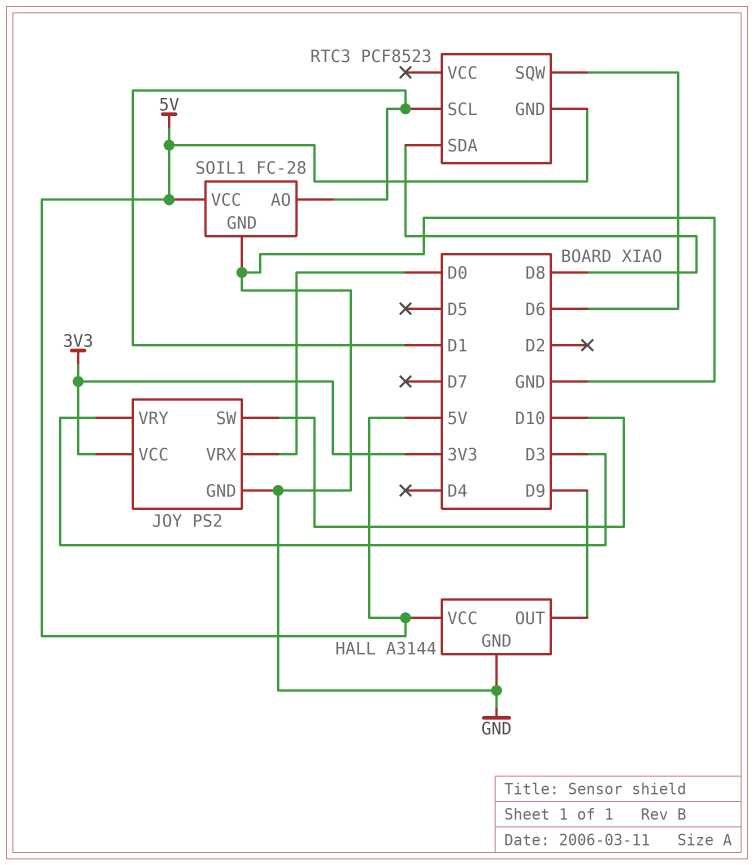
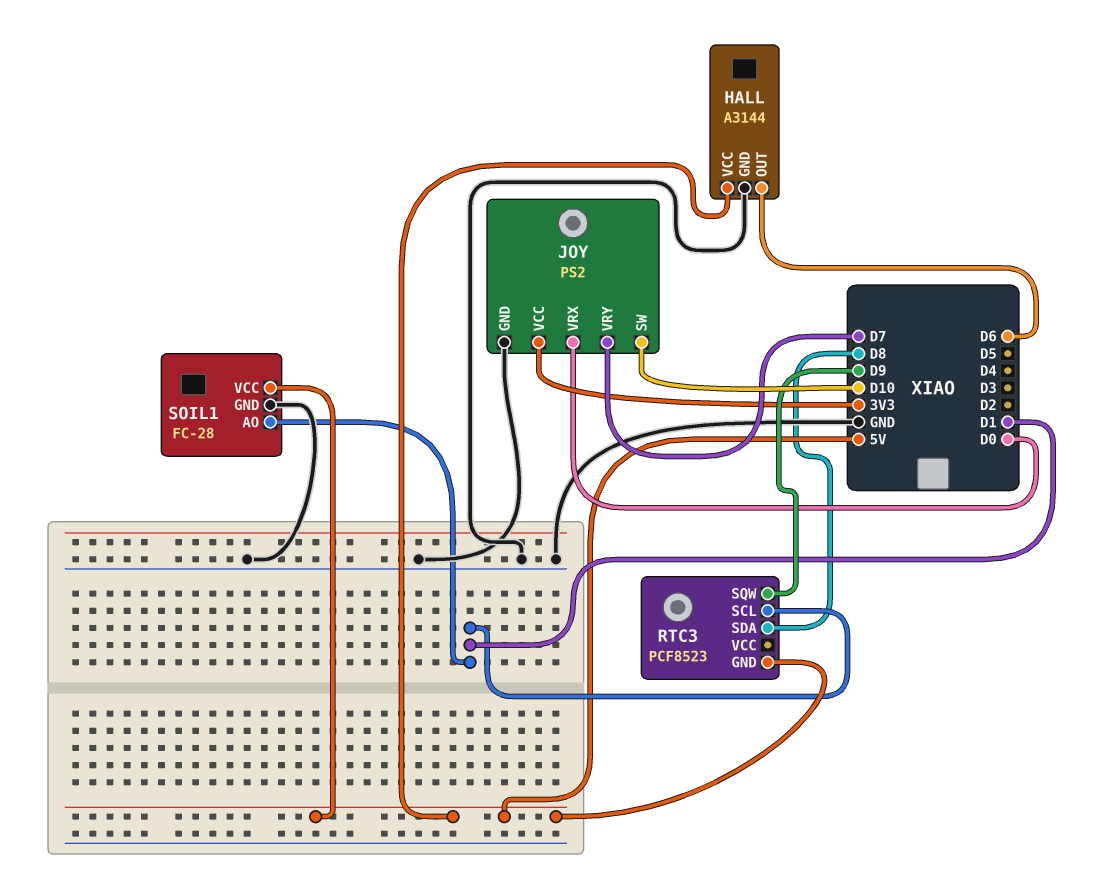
HALL pin OUT: D9 -> D6
JOY pin VRY: D3 -> D7
RTC3 pin SQW: D6 -> D9

